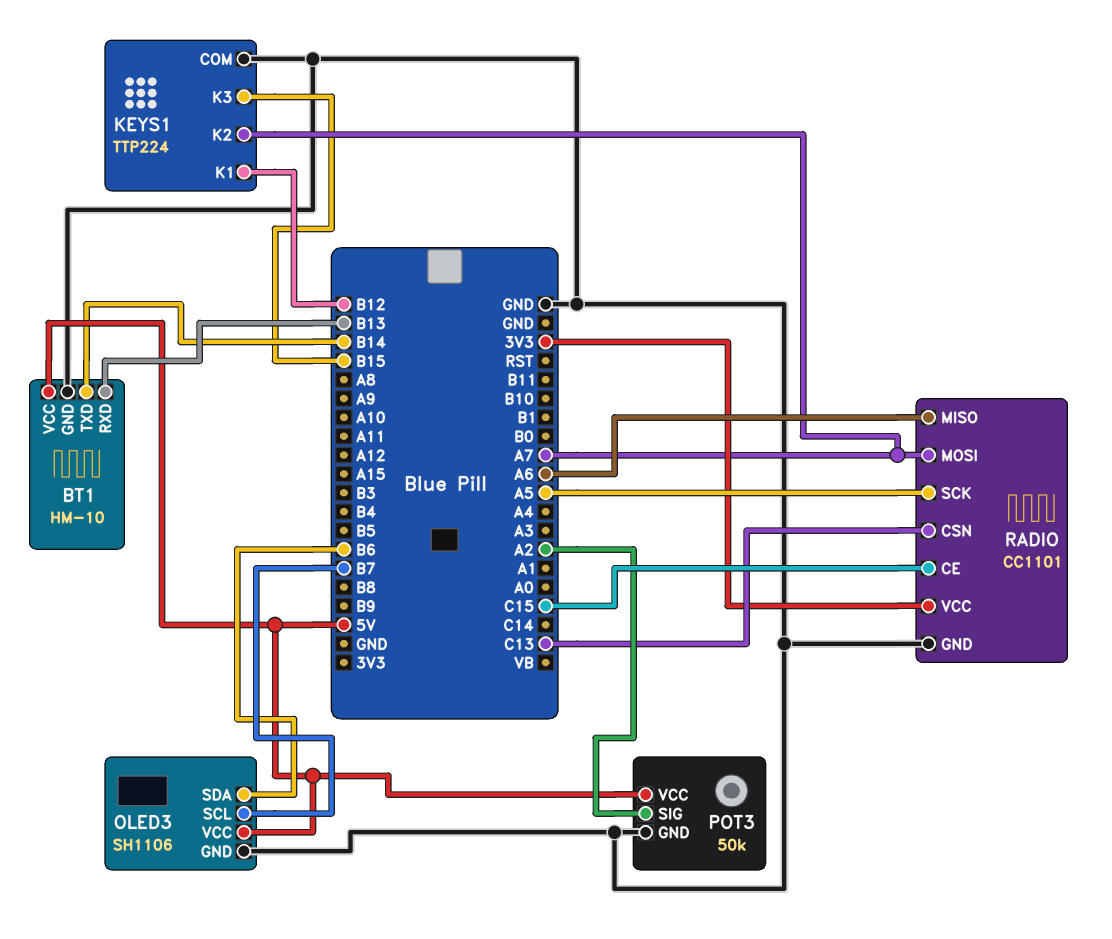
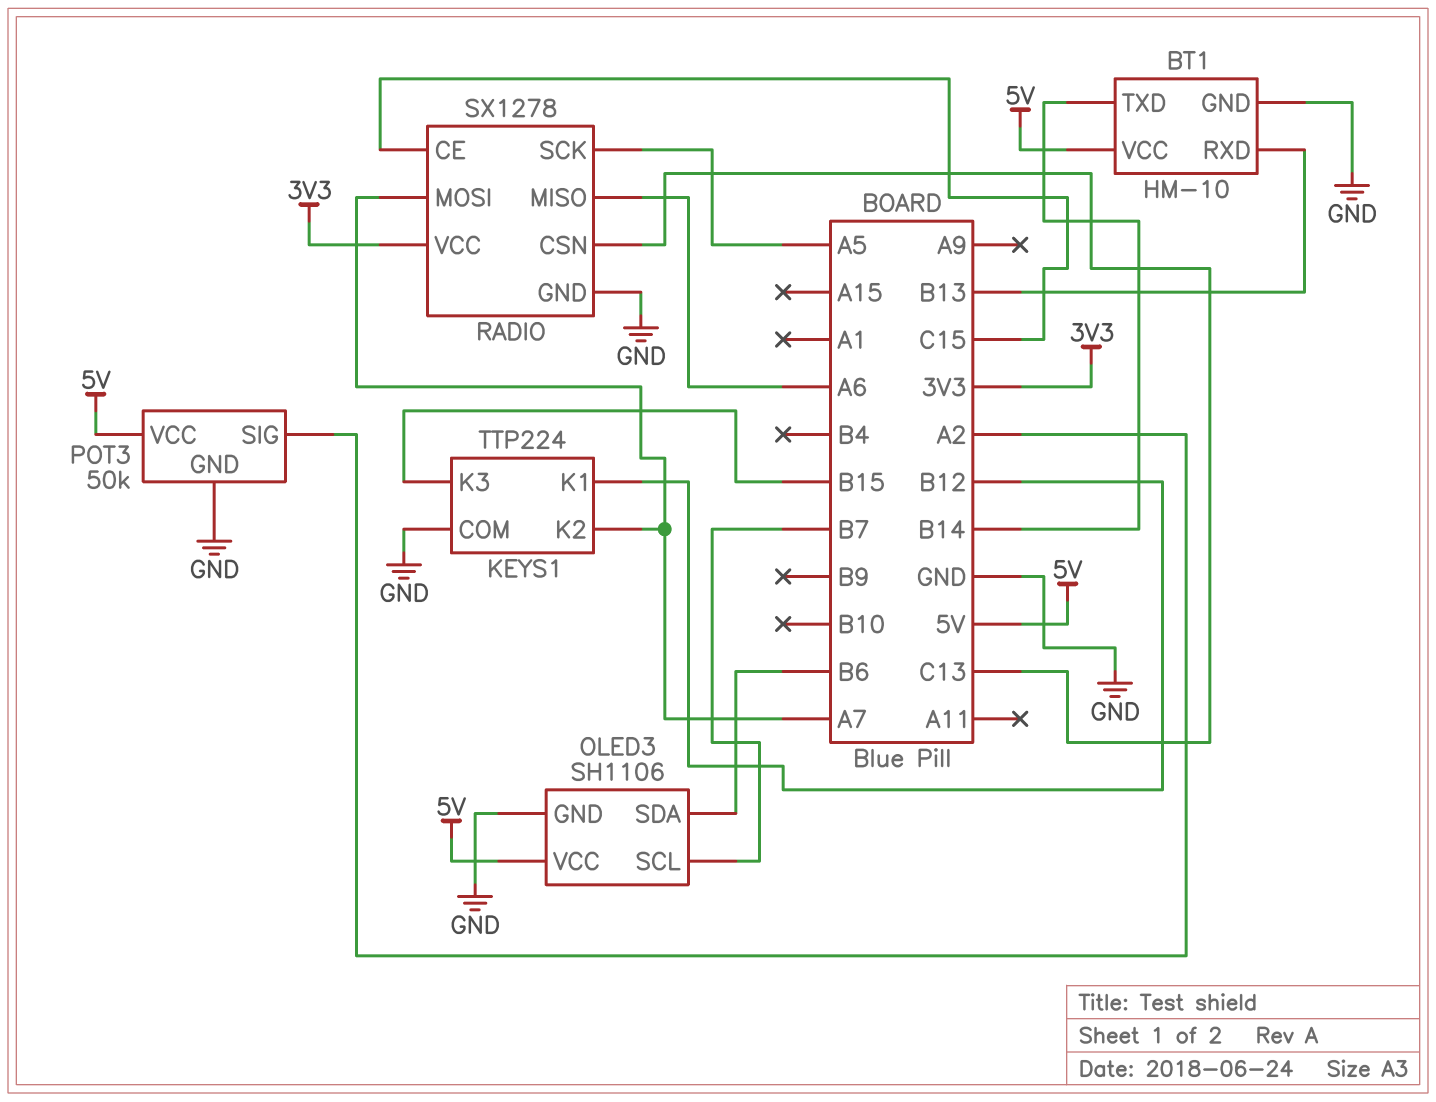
RADIO: CC1101 -> SX1278

